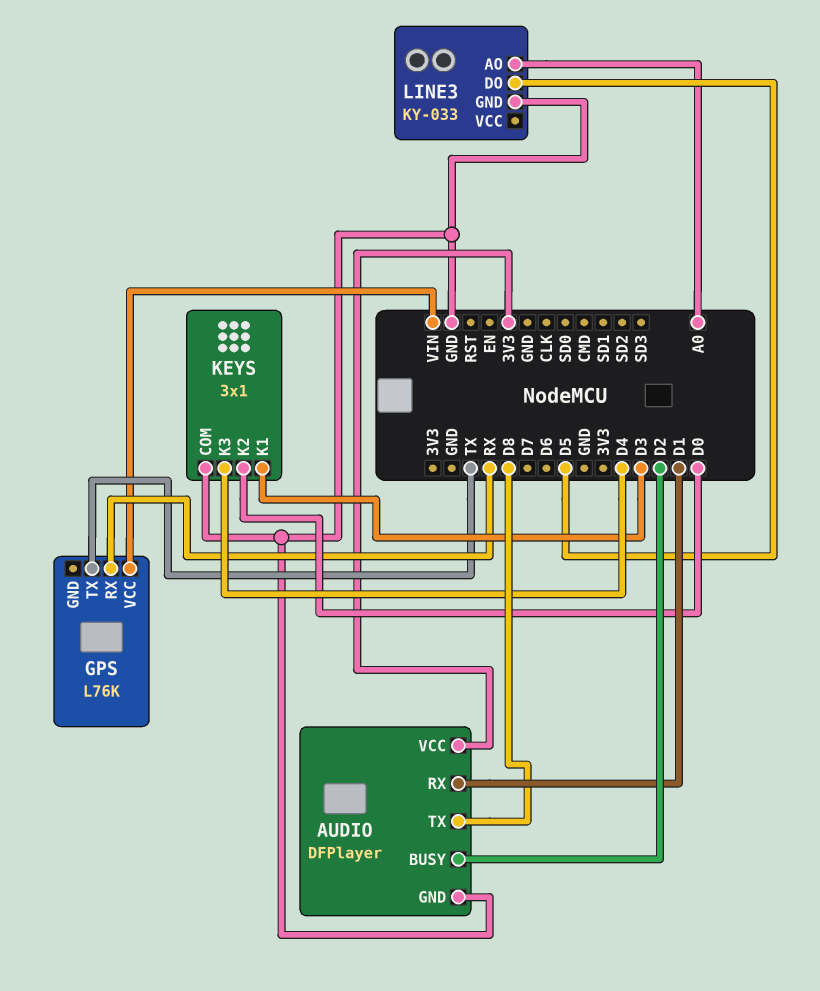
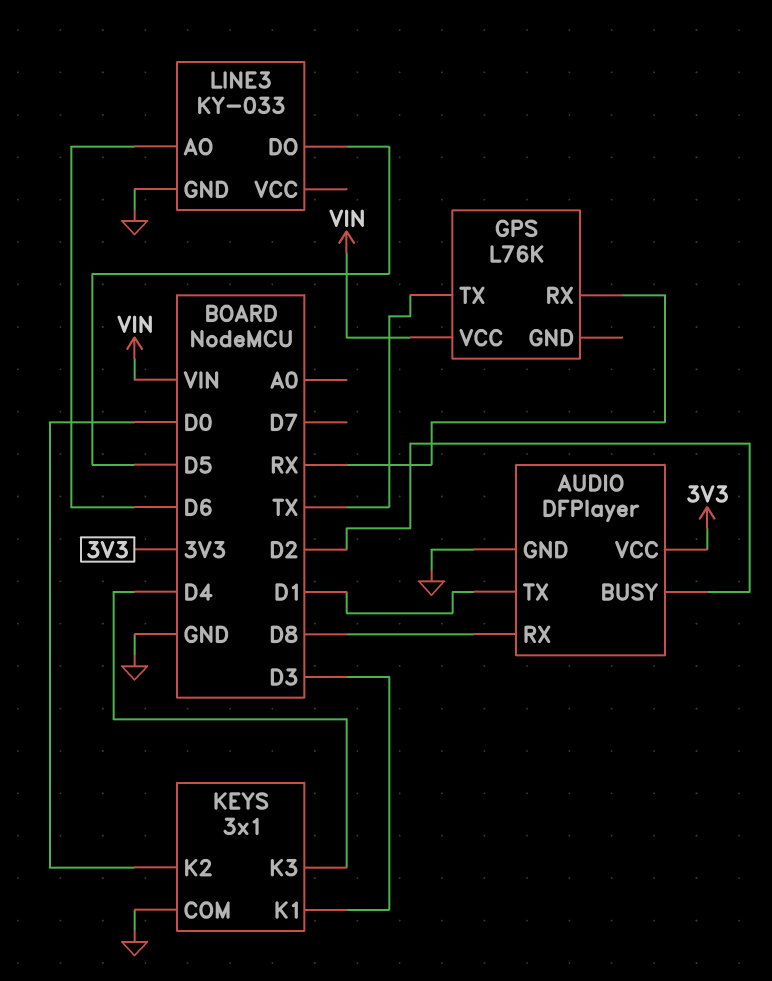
AUDIO pin RX: D1 -> D8
AUDIO pin TX: D8 -> D1
LINE3 pin AO: A0 -> D6

